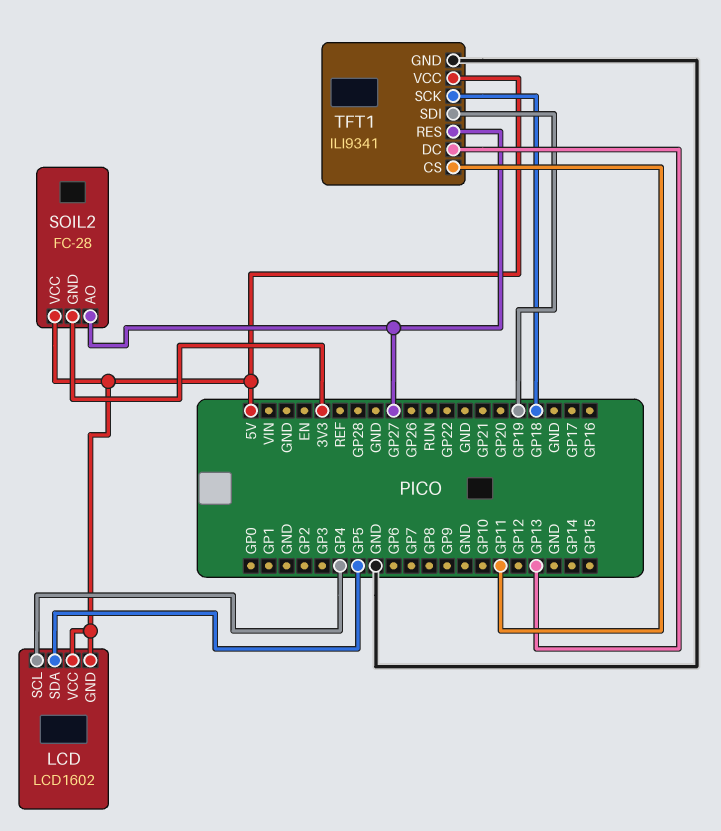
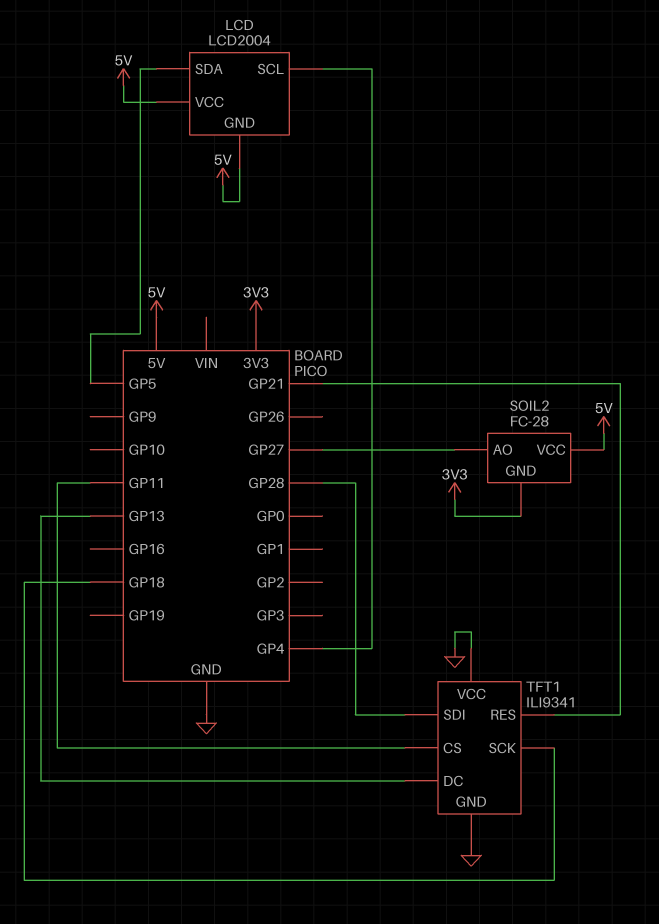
LCD: LCD1602 -> LCD2004
TFT1 pin RES: GP27 -> GP21
TFT1 pin SDI: GP19 -> GP28
TFT1 pin VCC: 5V -> GND

